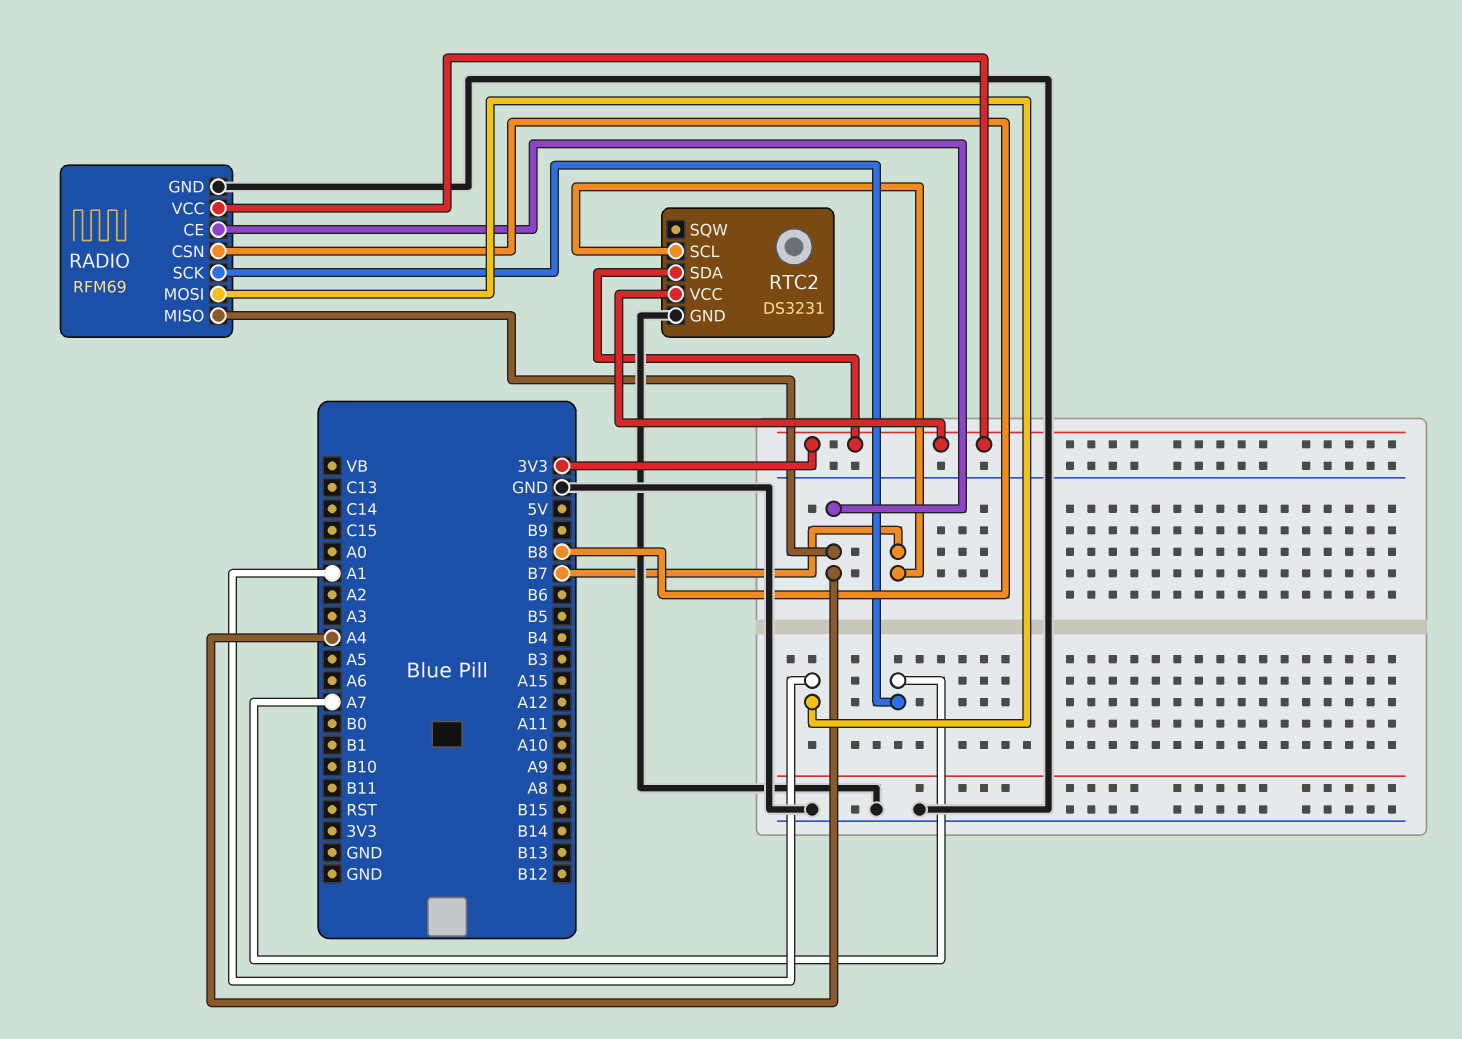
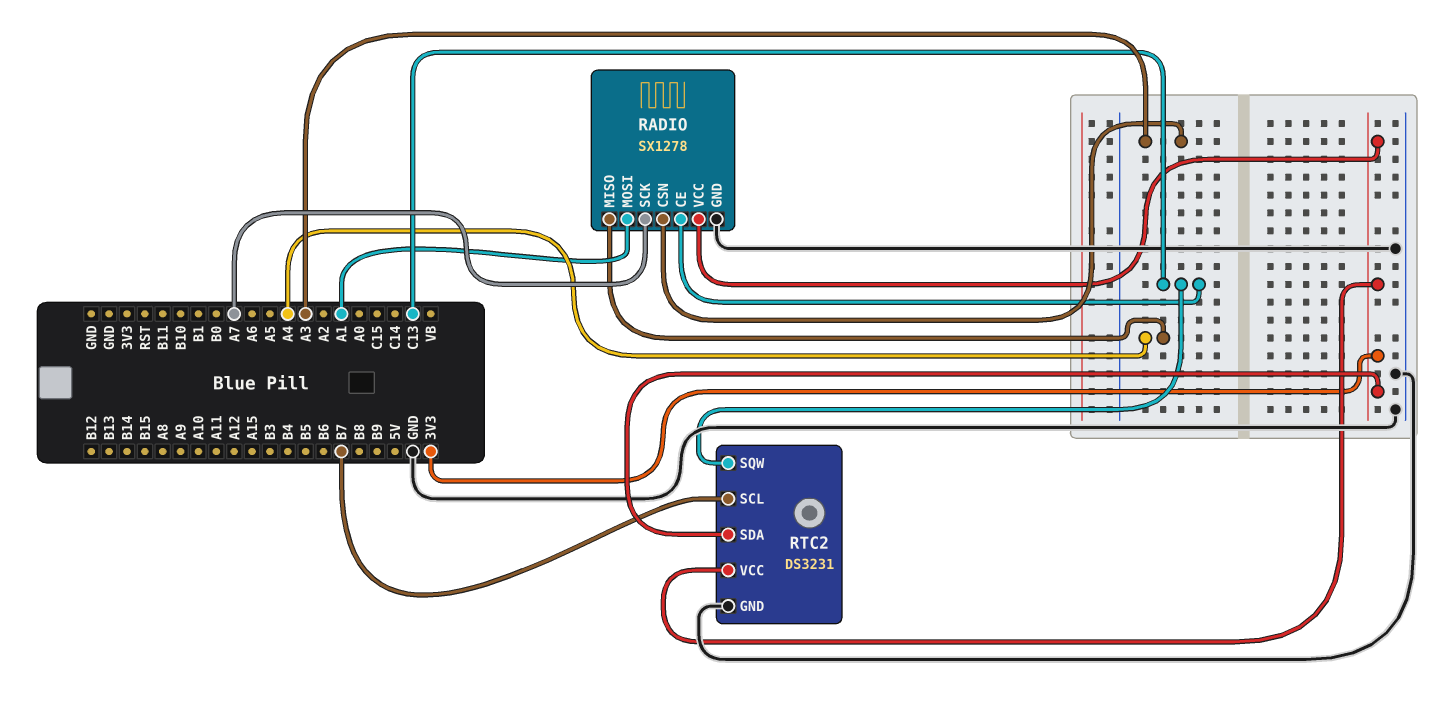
RADIO: RFM69 -> SX1278
RADIO pin CE: A4 -> C13
RADIO pin CSN: B8 -> A3
RTC2 pin SQW: none -> C13

